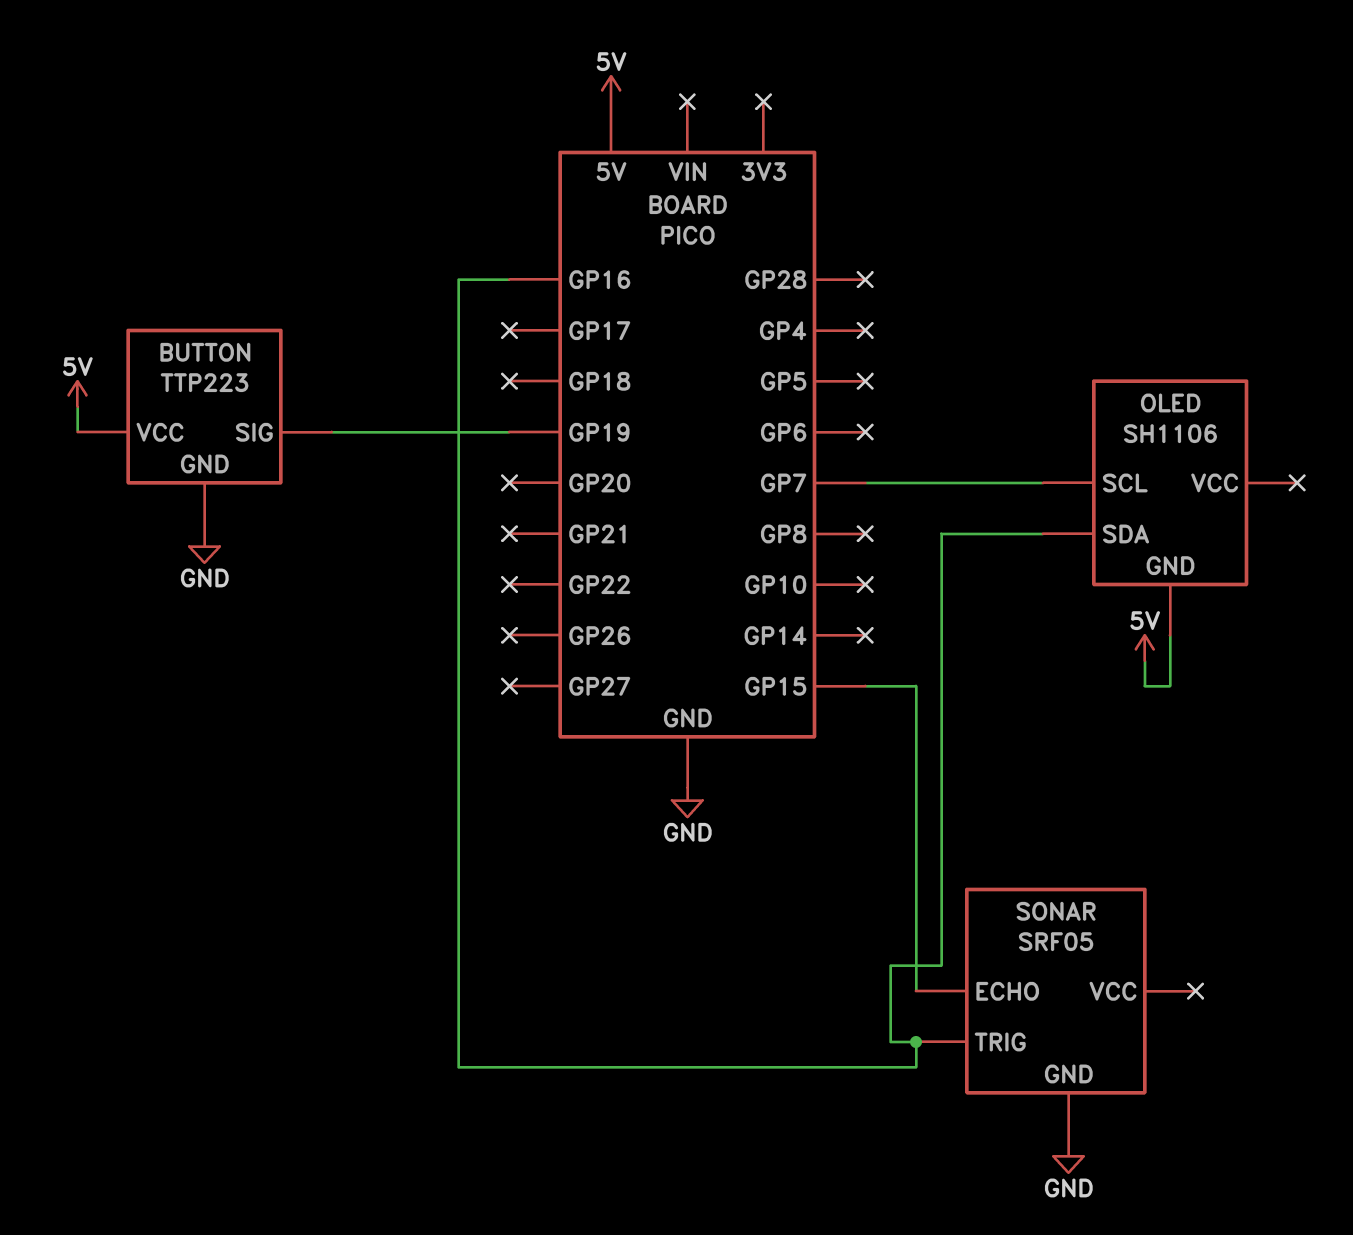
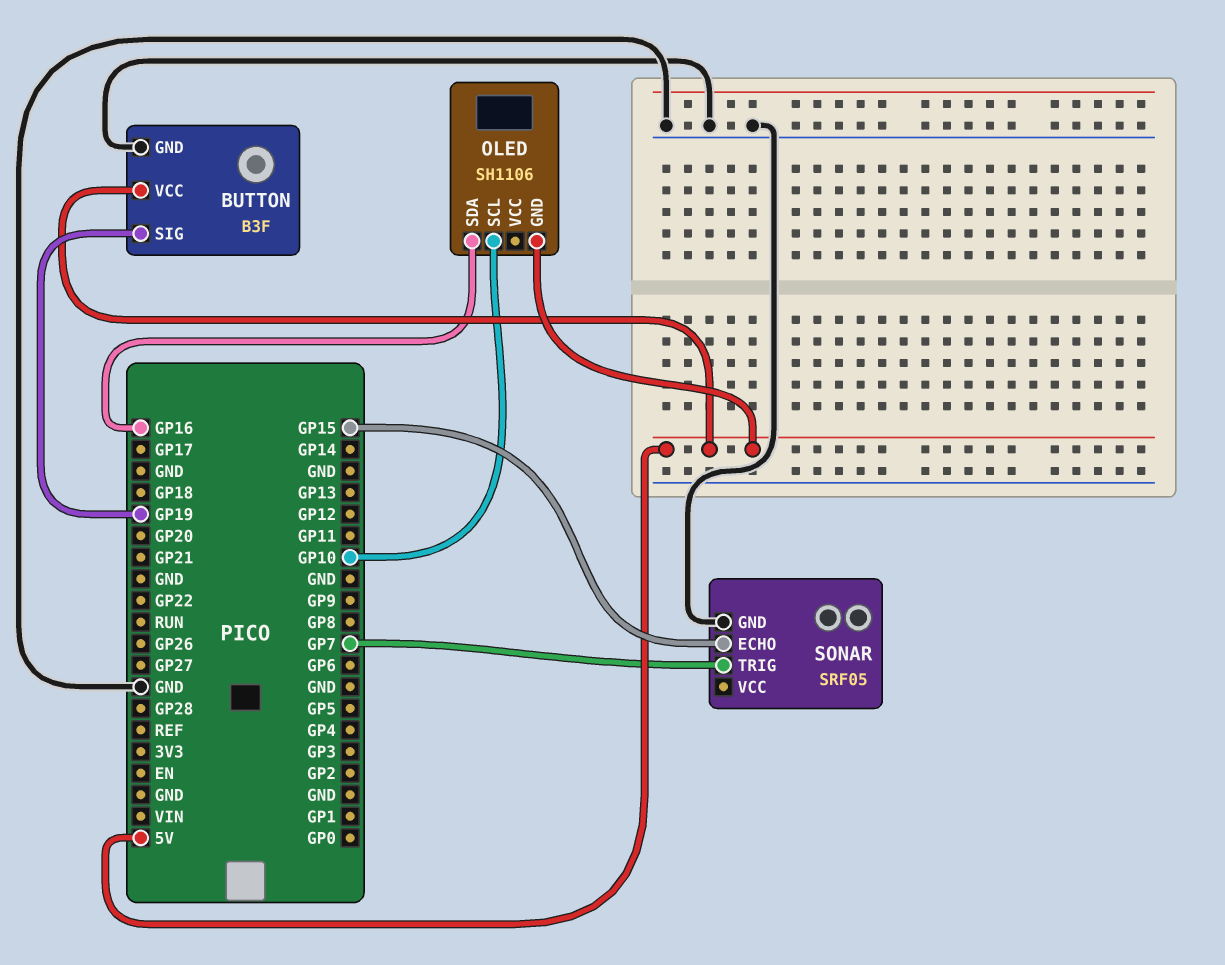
BUTTON: TTP223 -> B3F
OLED pin SCL: GP7 -> GP10
SONAR pin TRIG: GP16 -> GP7

